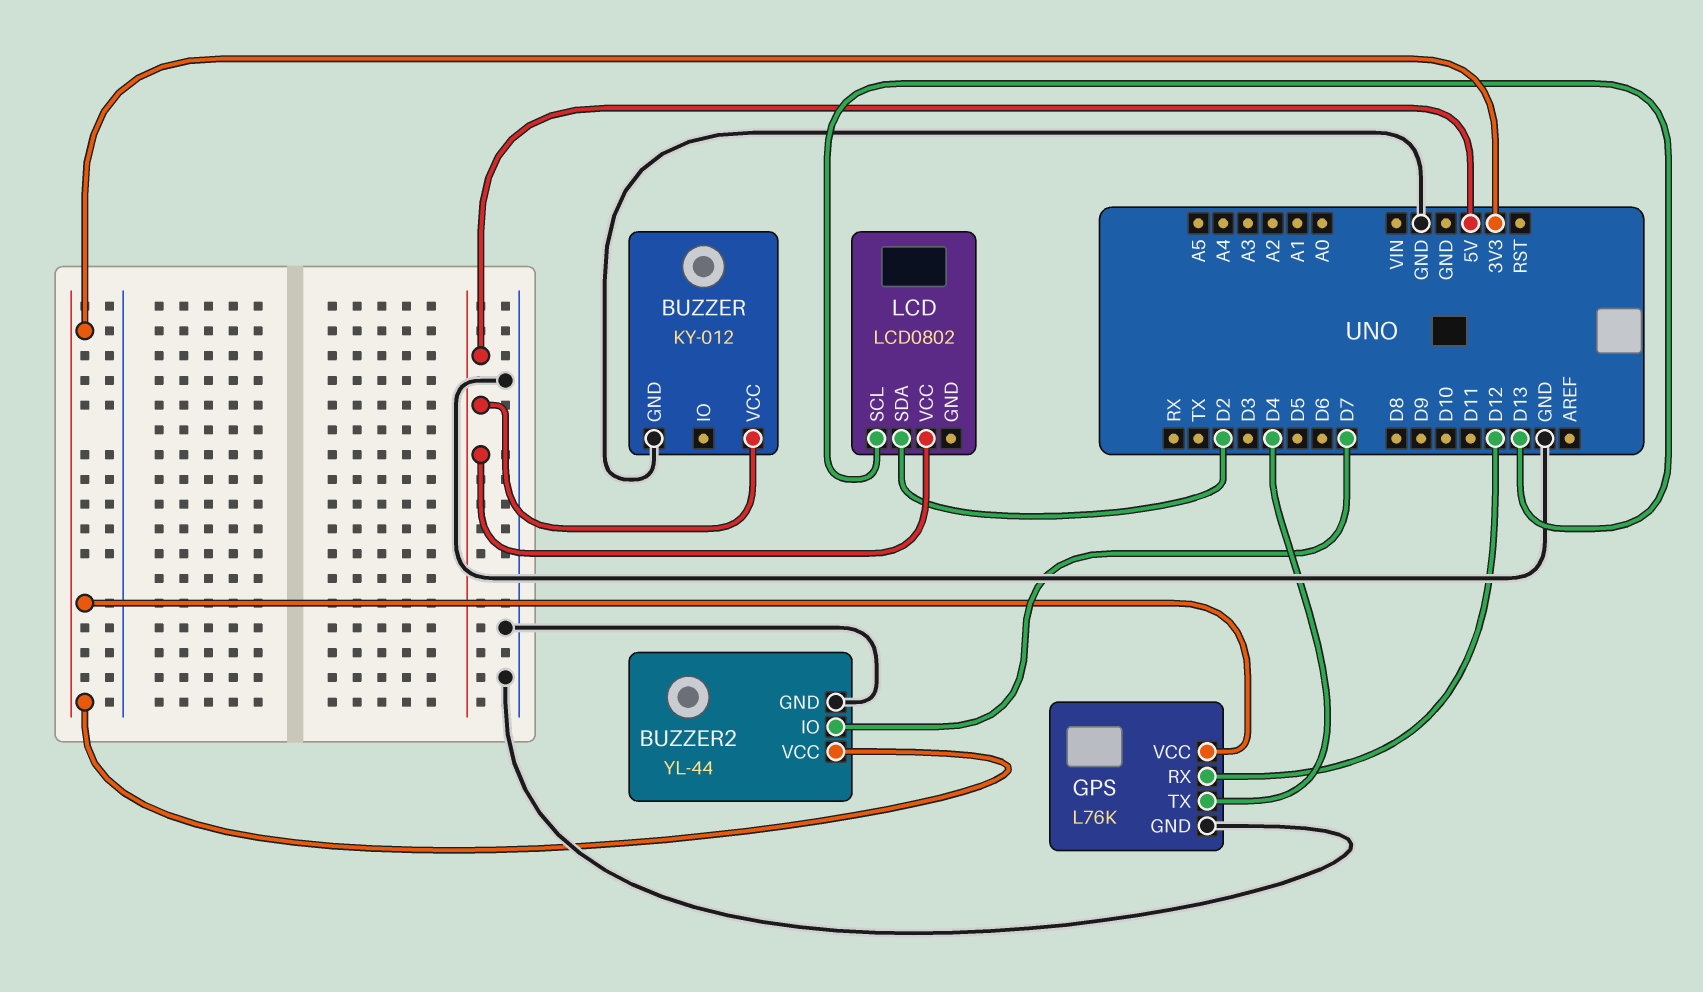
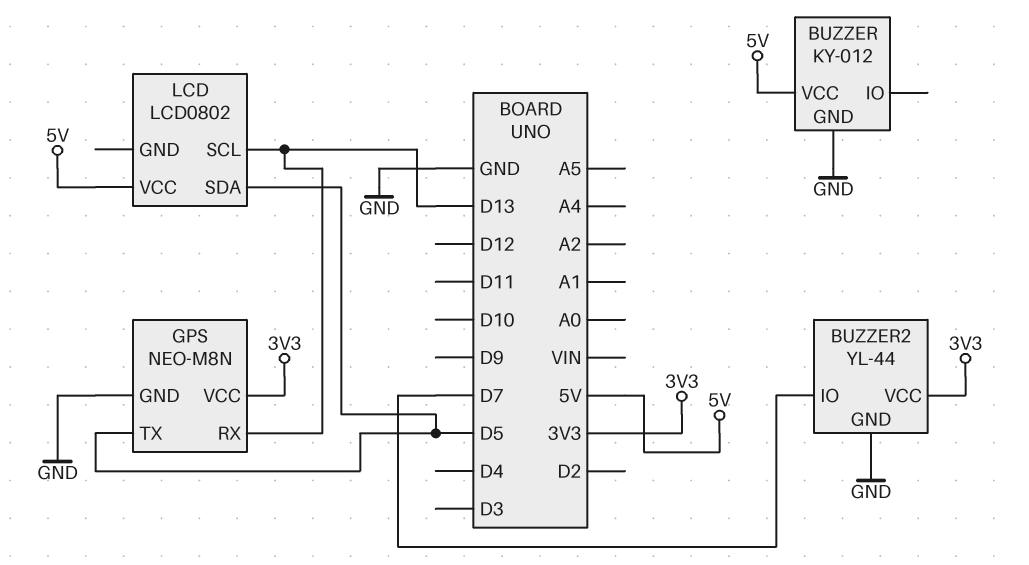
GPS: L76K -> NEO-M8N
GPS pin RX: D12 -> D13
GPS pin TX: D4 -> D5
LCD pin SDA: D2 -> D5

